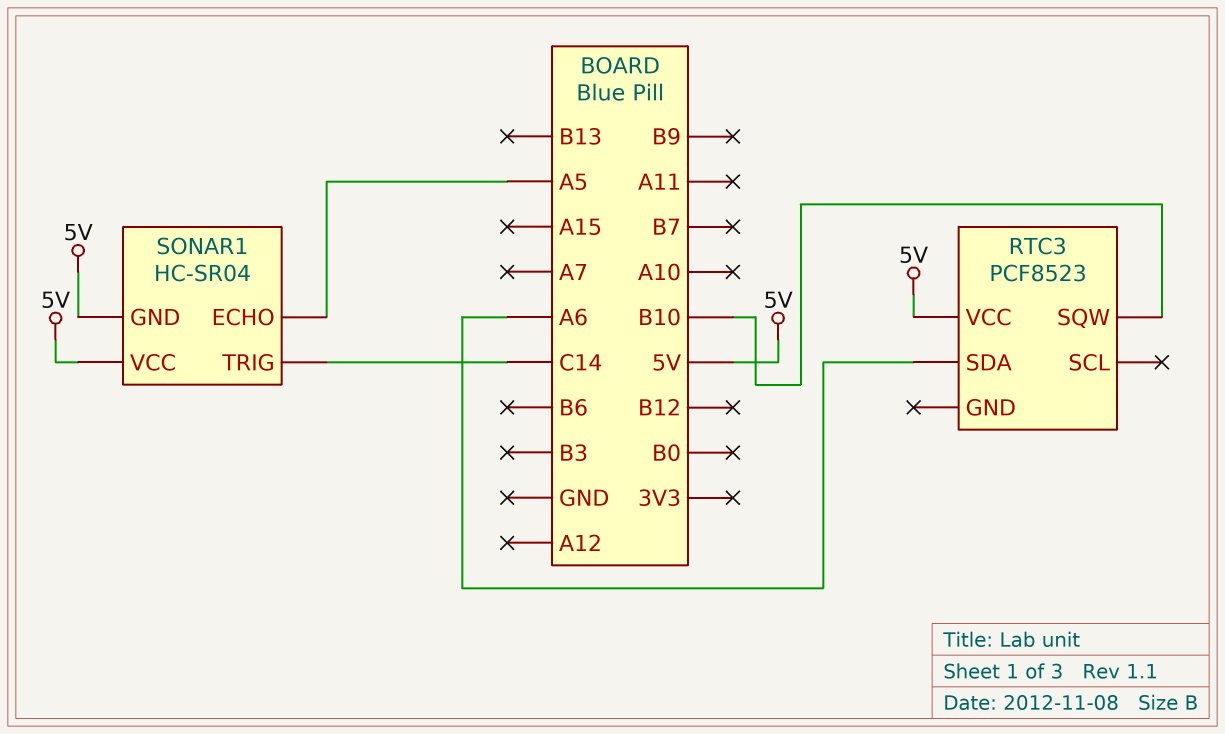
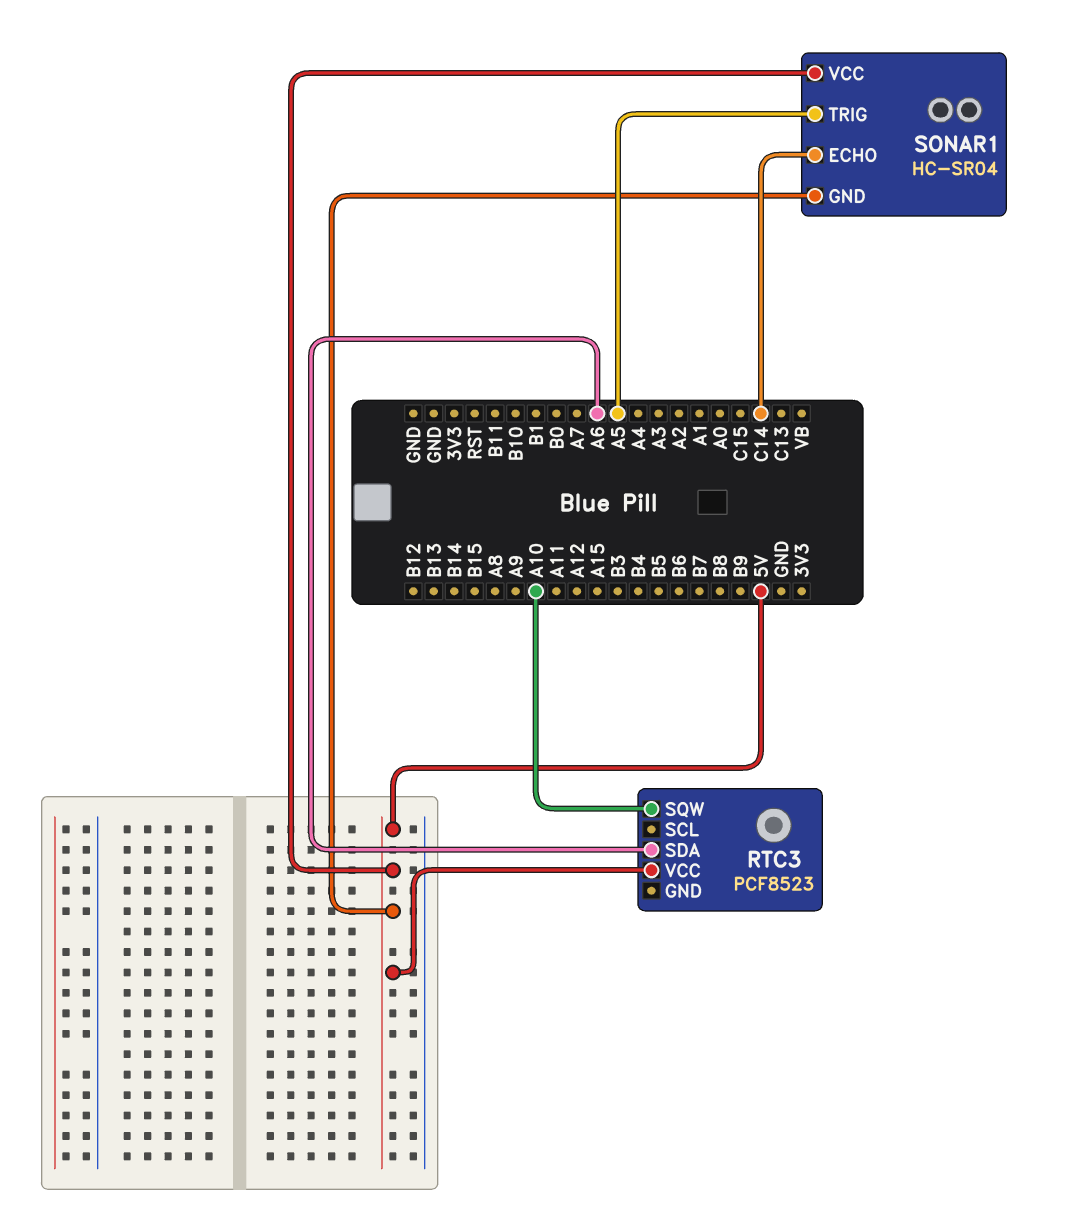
RTC3 pin SQW: B10 -> A10
SONAR1 pin ECHO: A5 -> C14
SONAR1 pin TRIG: C14 -> A5

